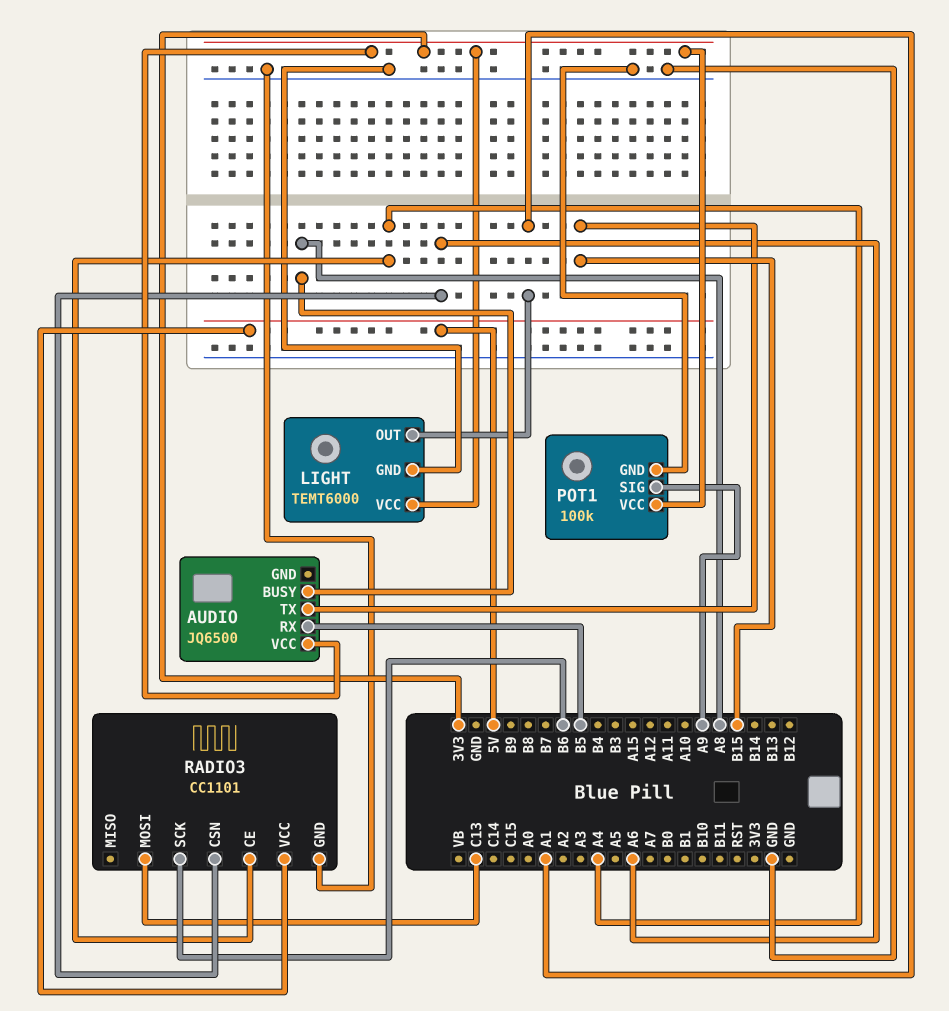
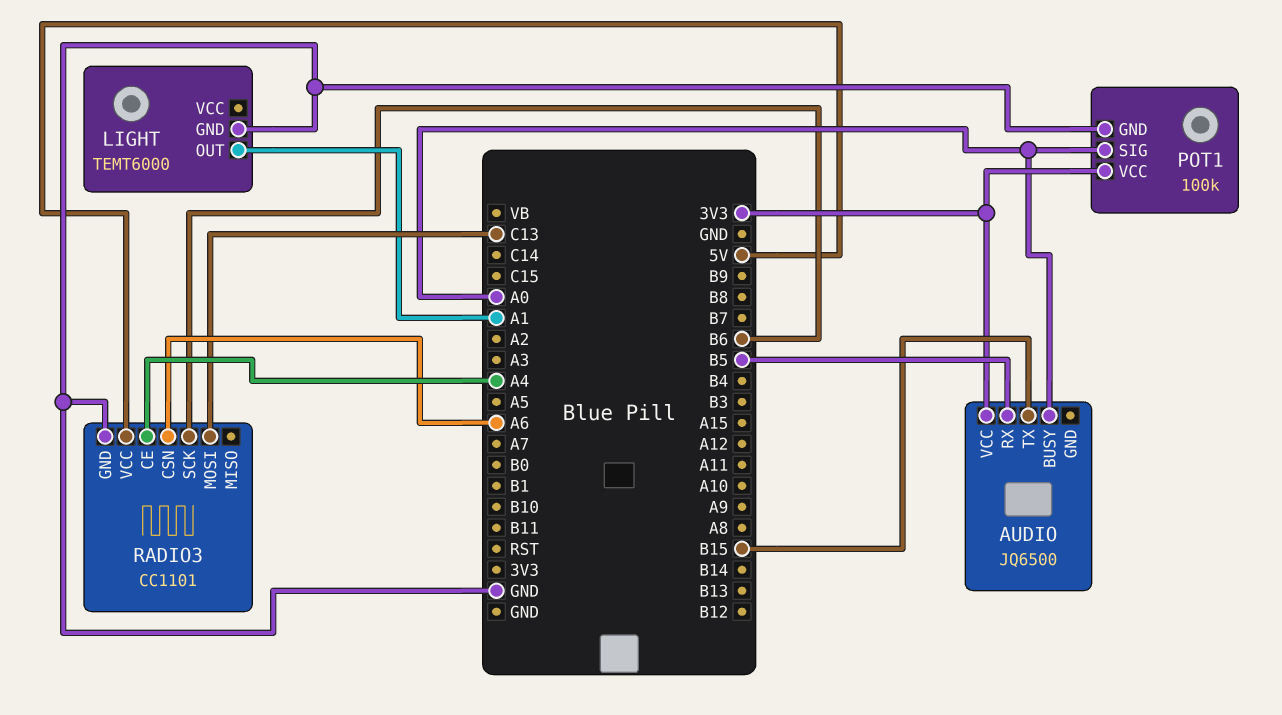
AUDIO pin BUSY: A8 -> A0
LIGHT pin VCC: 3V3 -> none
POT1 pin SIG: A9 -> A0

